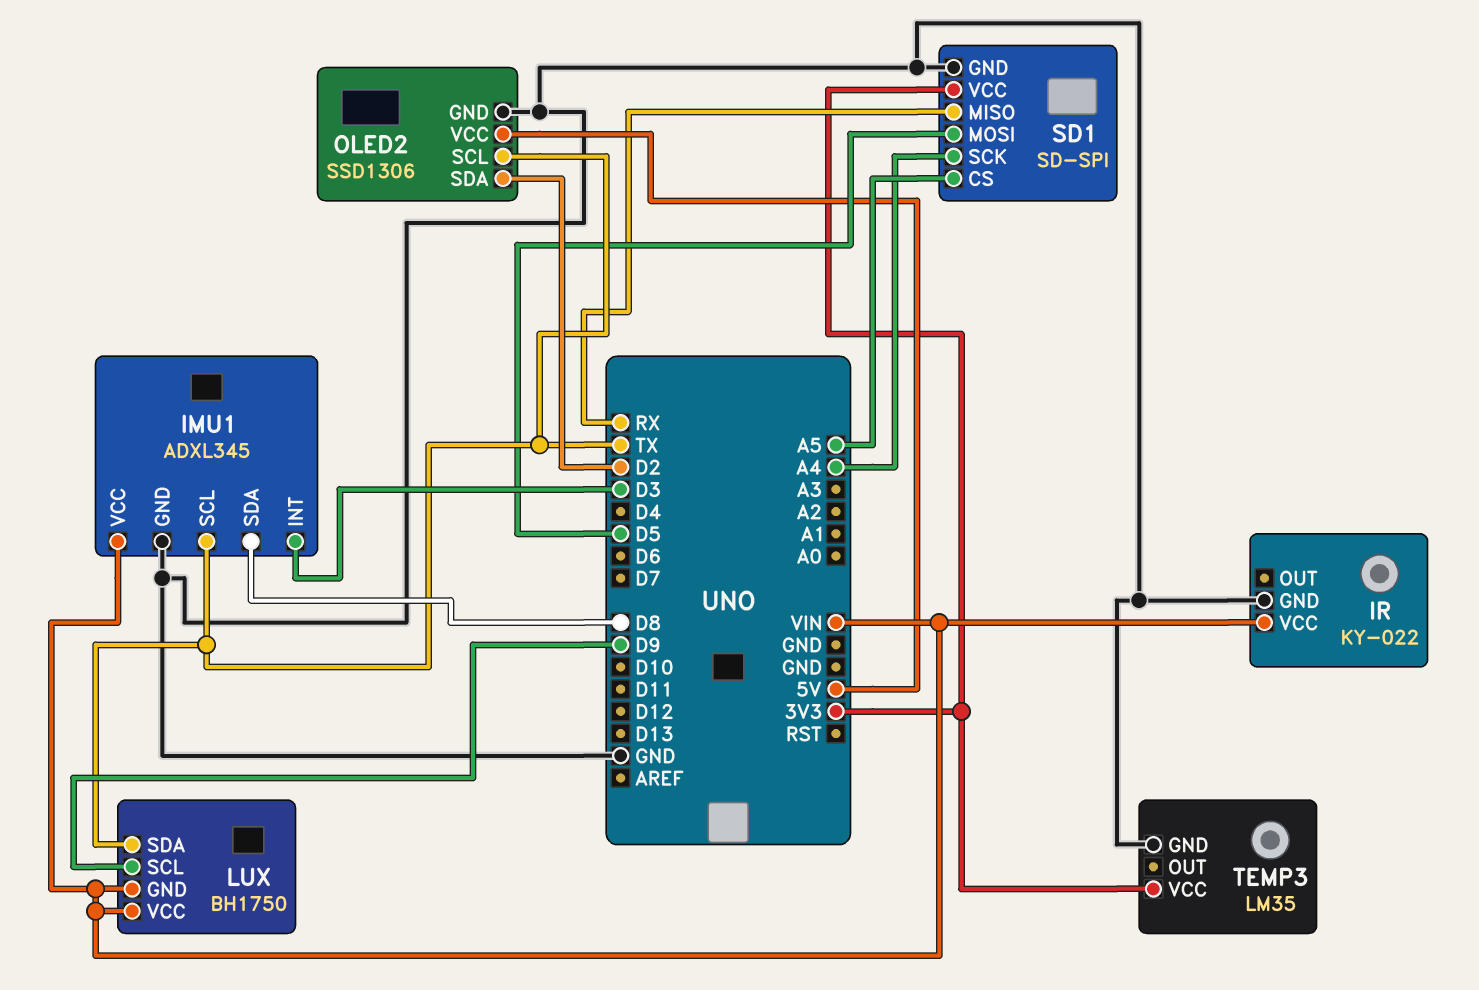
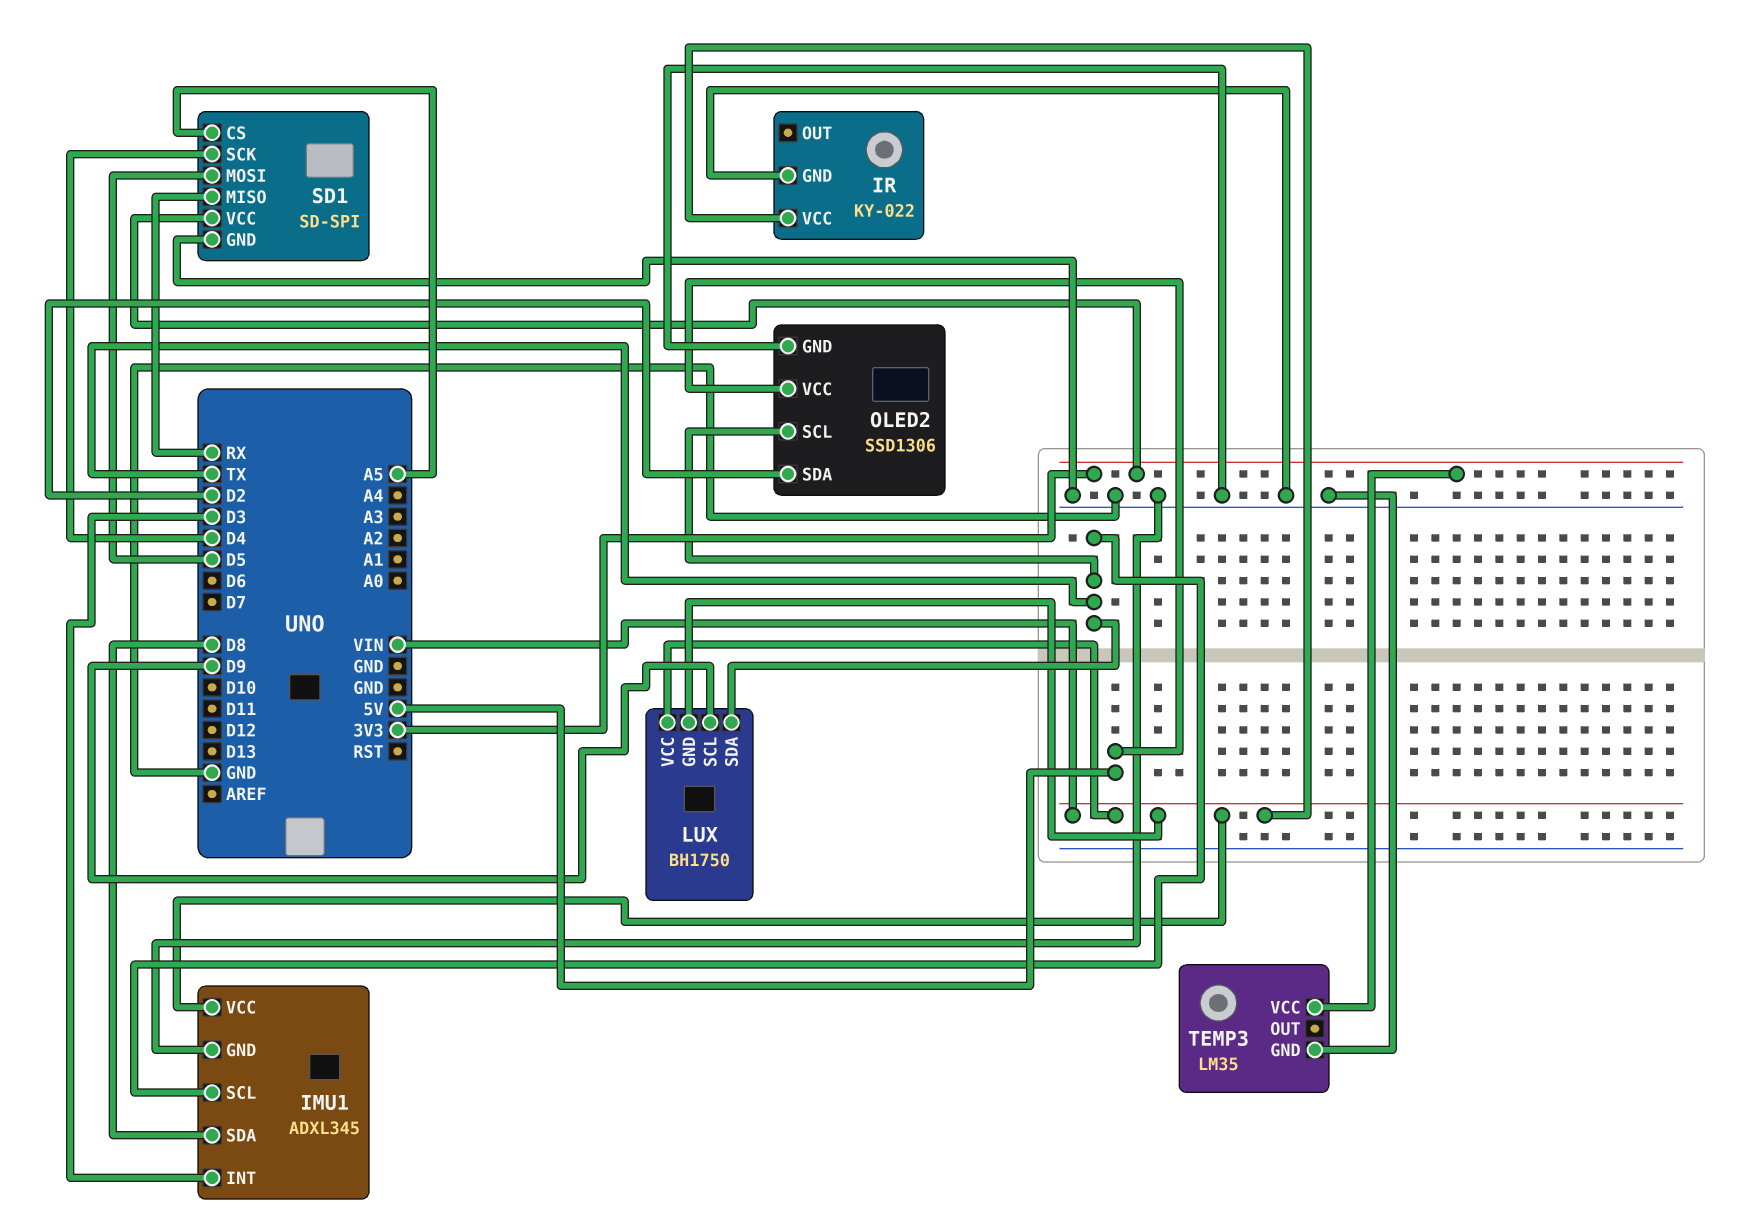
SD1 pin SCK: A4 -> D4

